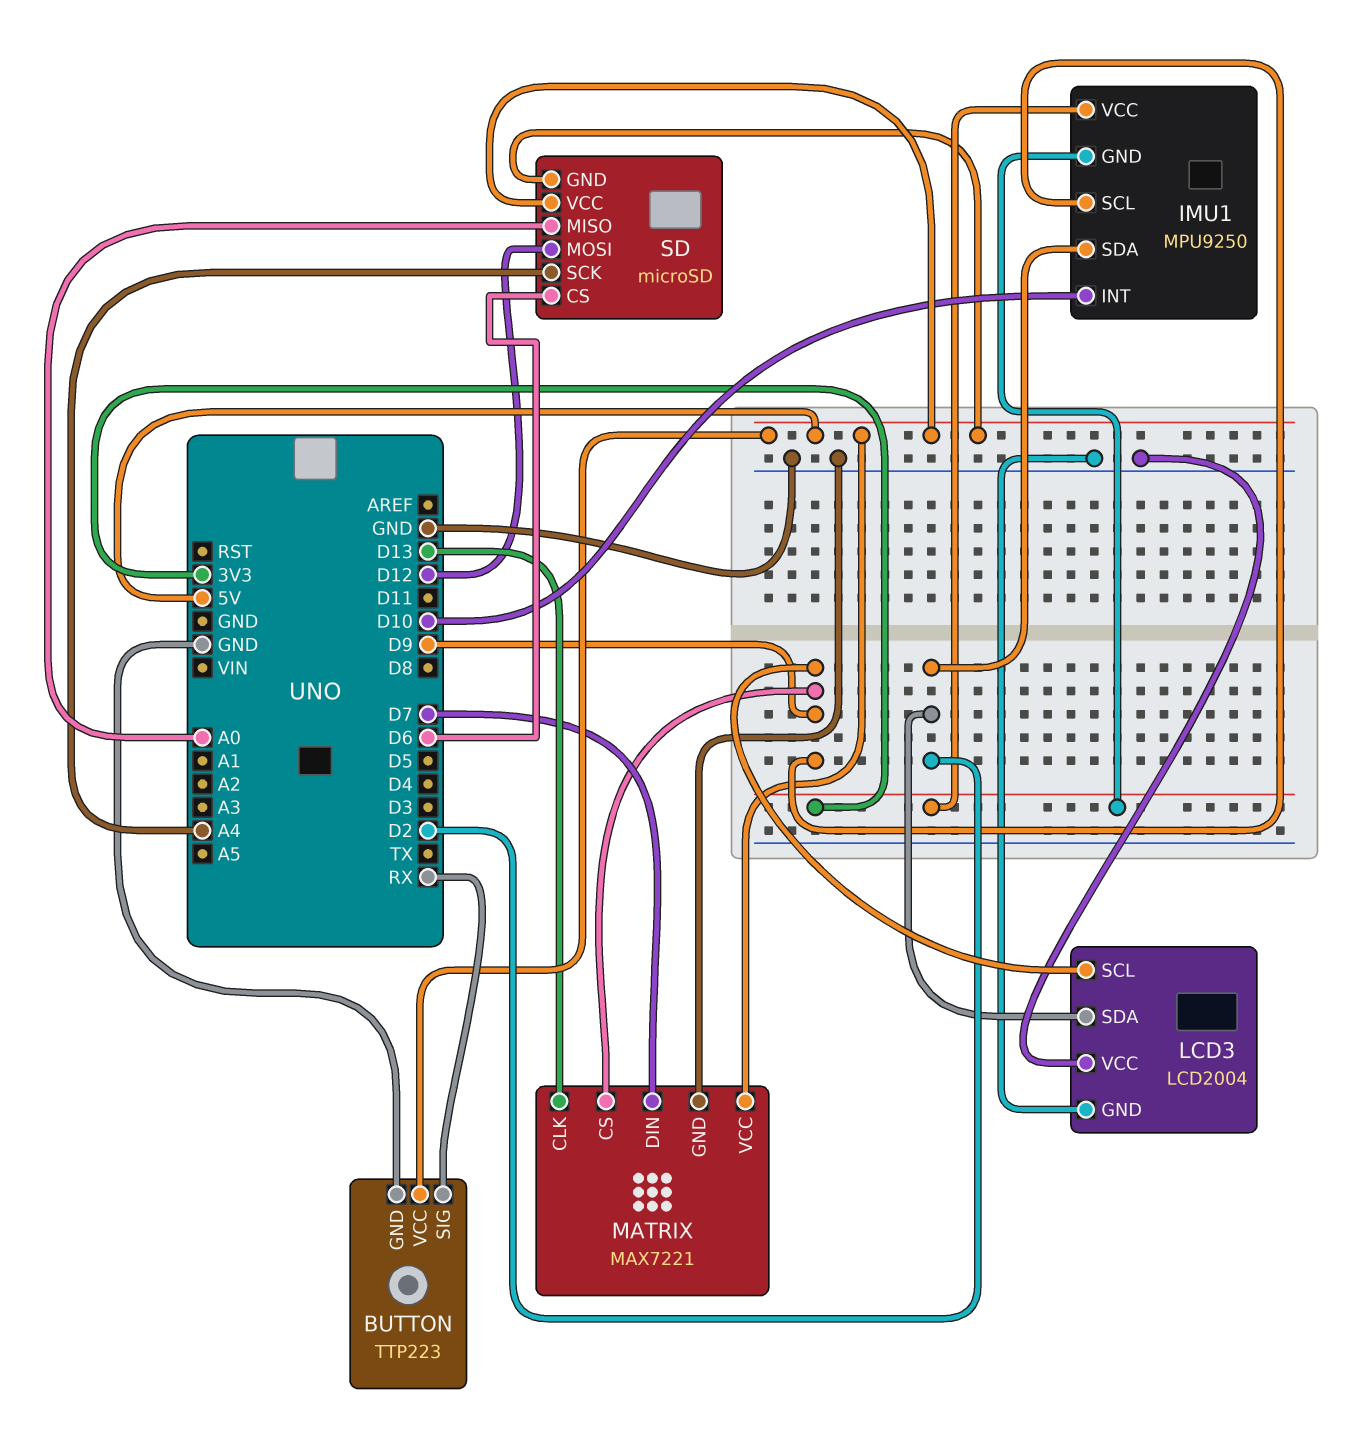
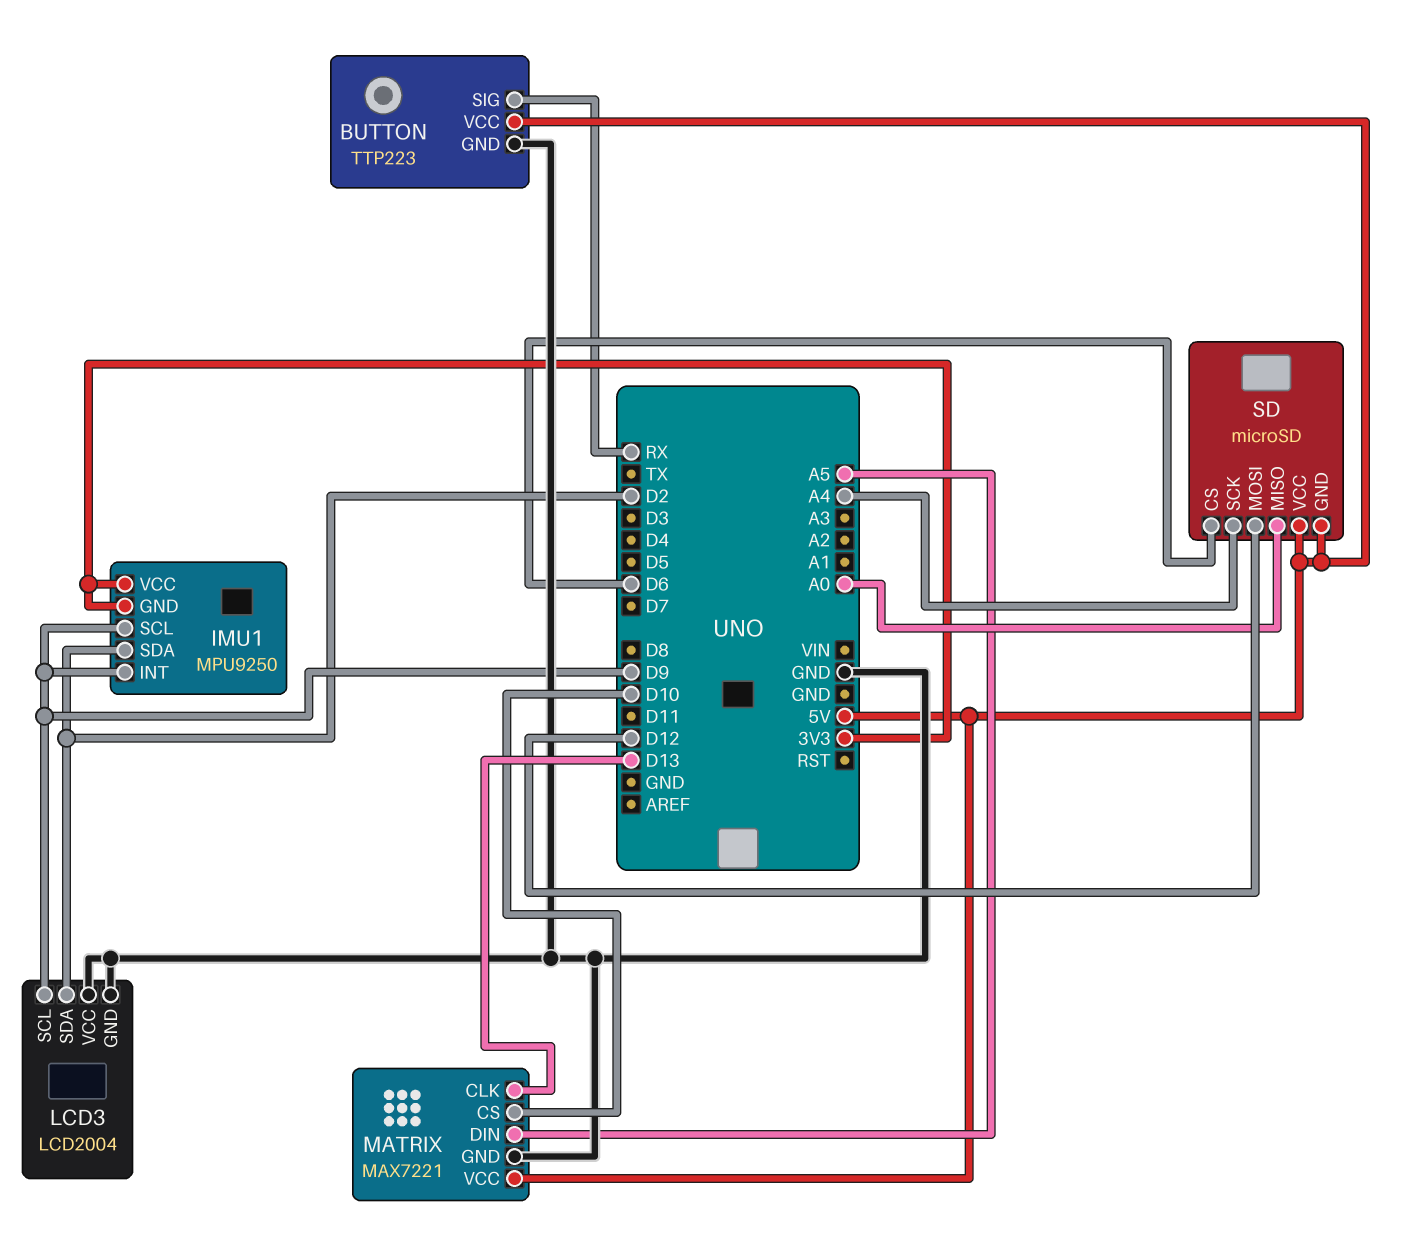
IMU1 pin INT: D10 -> D9
MATRIX pin CS: D9 -> D10
MATRIX pin DIN: D7 -> A5

